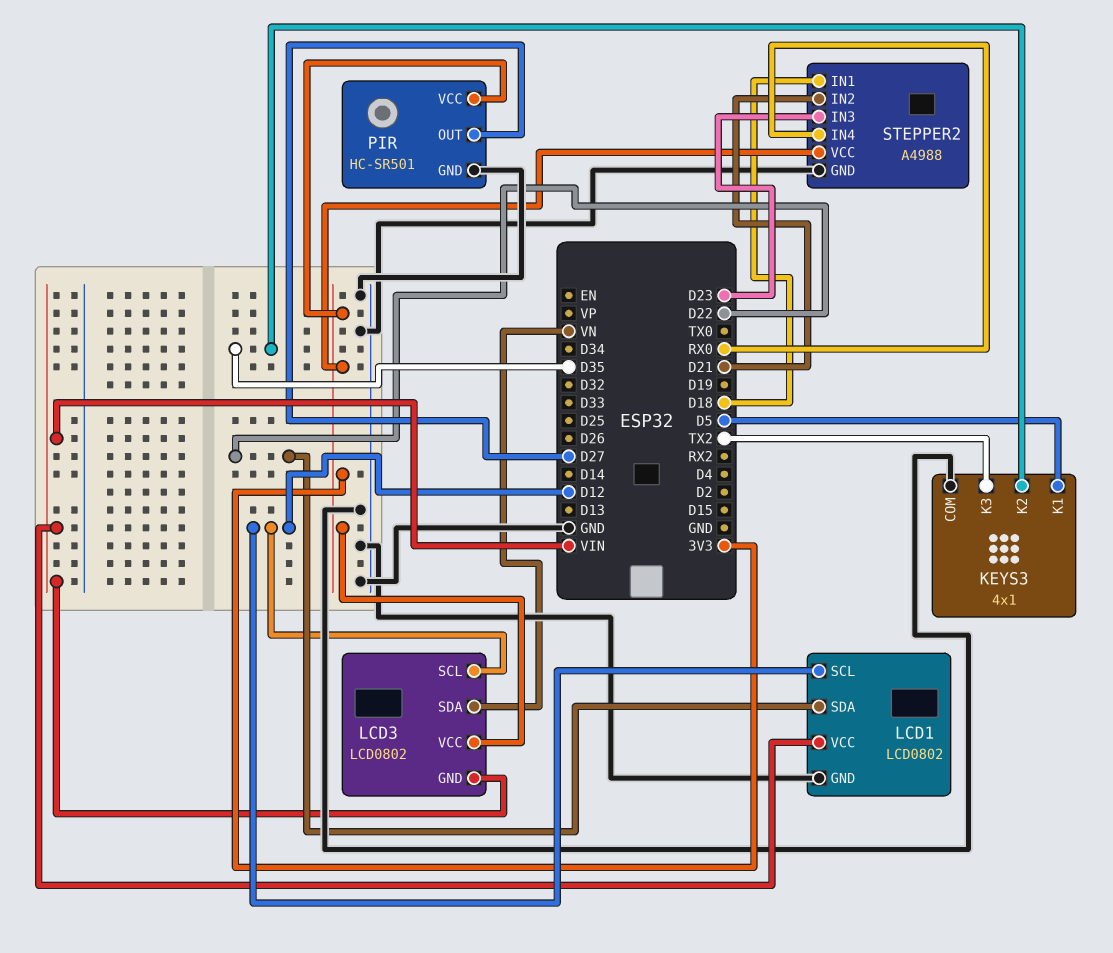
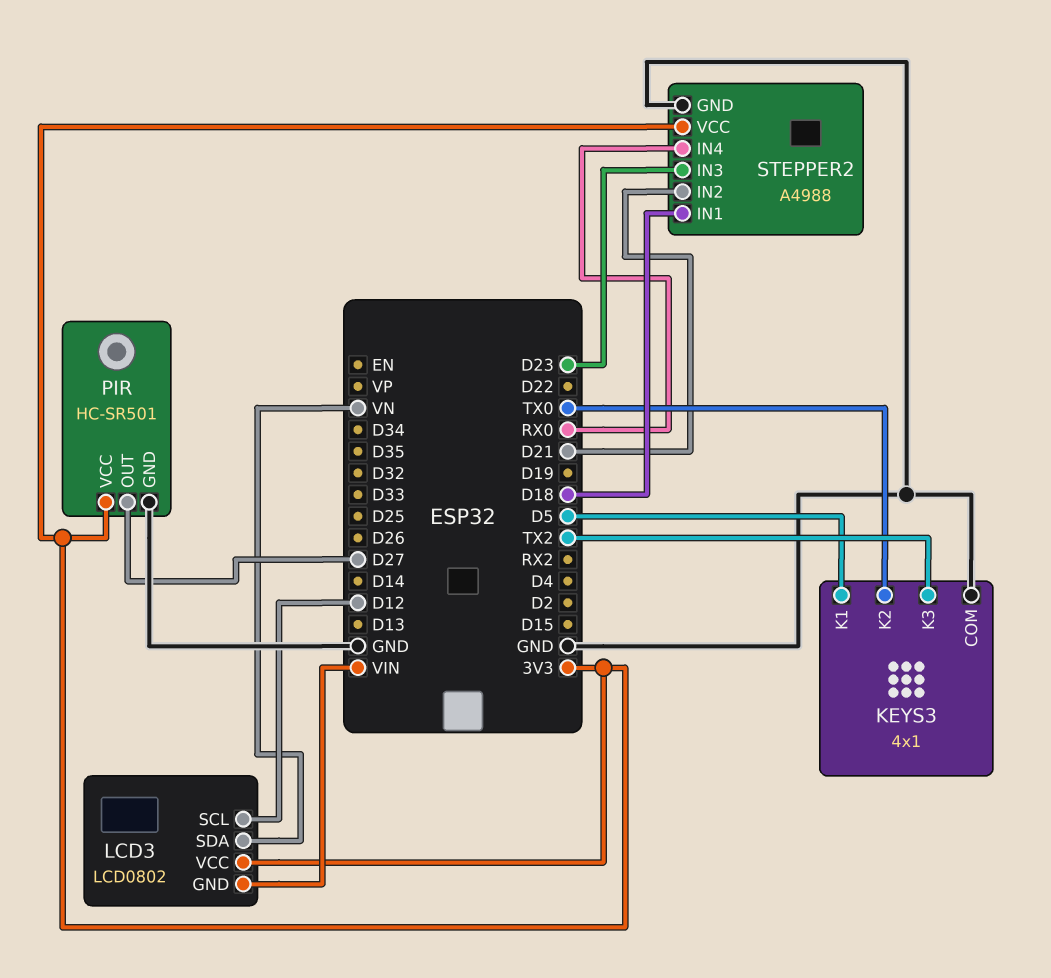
KEYS3 pin K2: D35 -> TX0
LCD1: LCD0802 -> none
LCD1 pin GND: GND -> none
LCD1 pin SCL: D12 -> none
LCD1 pin SDA: D22 -> none
LCD1 pin VCC: VIN -> none

